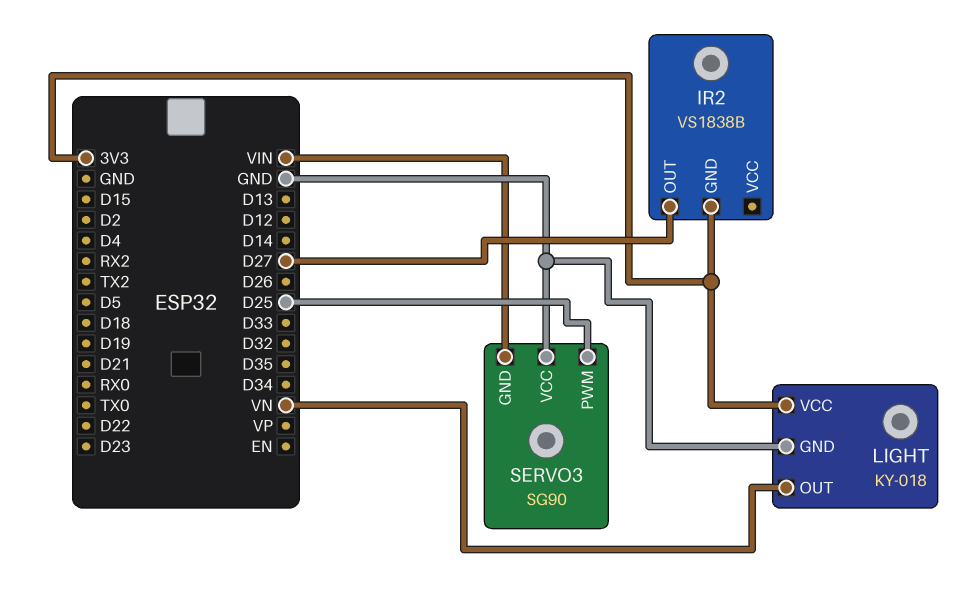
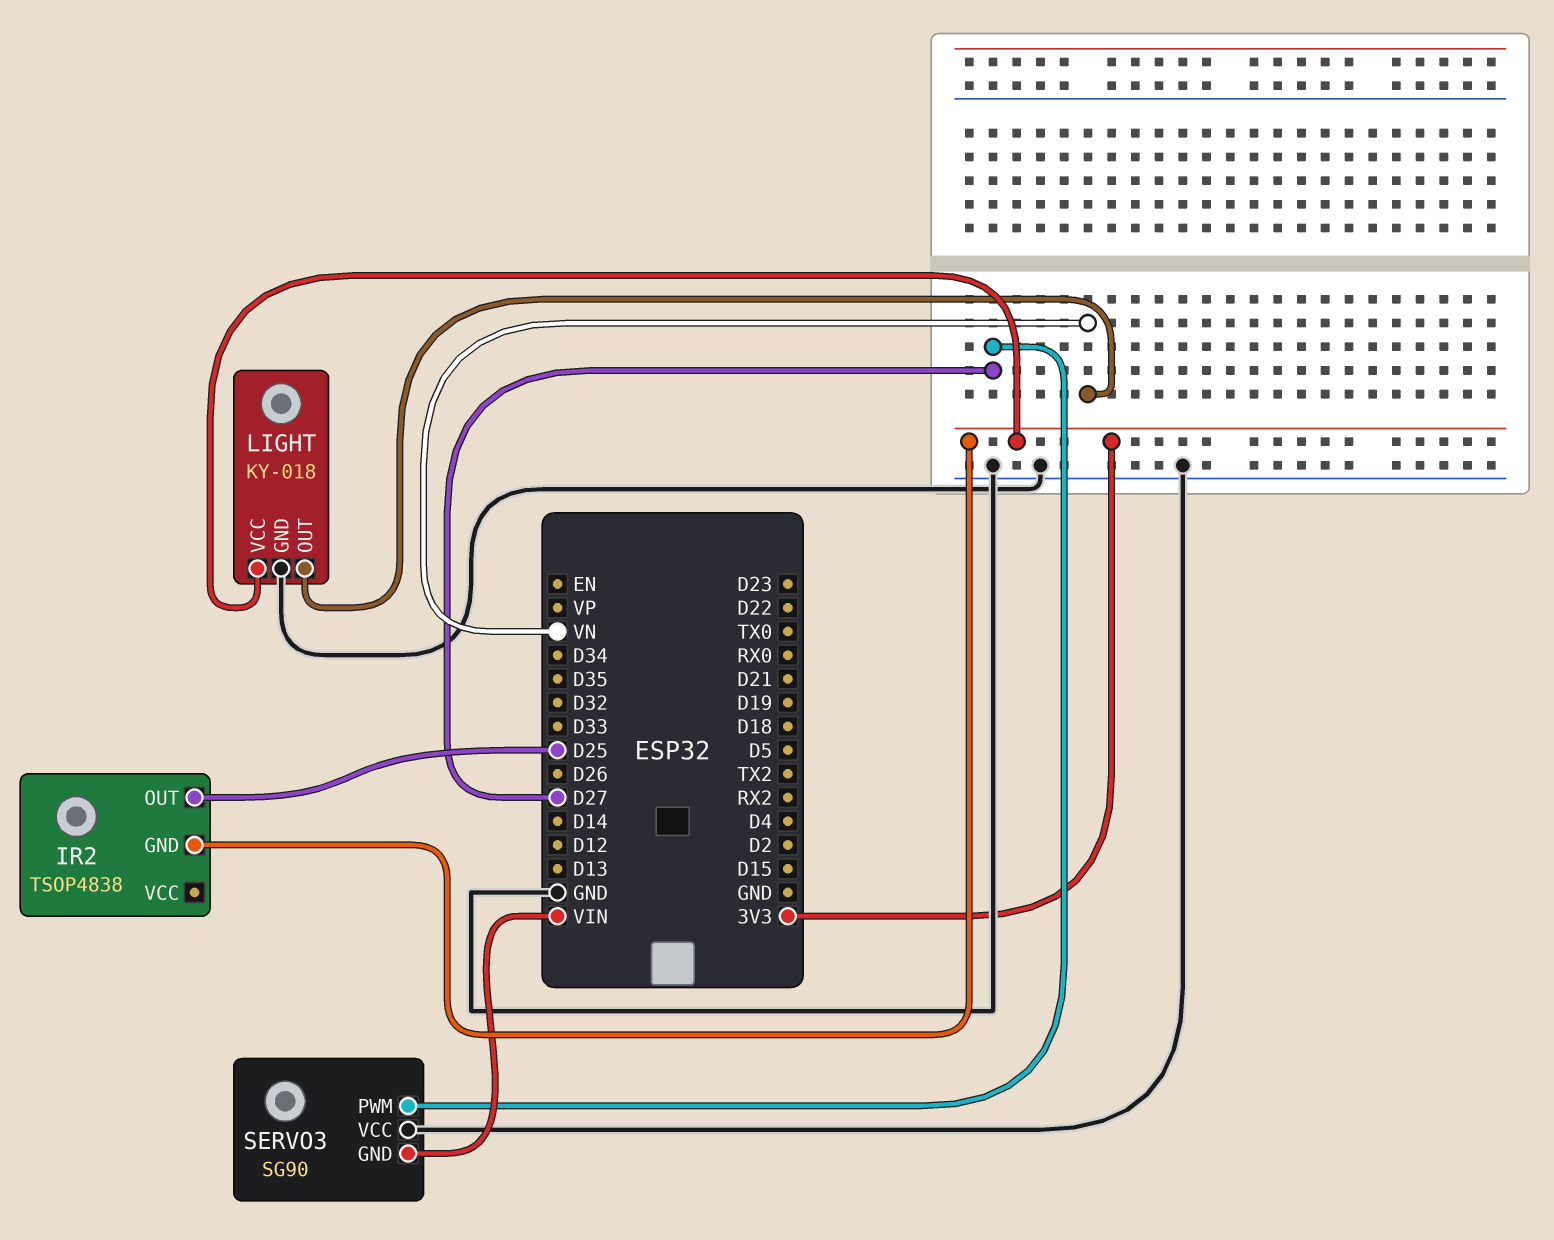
IR2: VS1838B -> TSOP4838
IR2 pin OUT: D27 -> D25
SERVO3 pin PWM: D25 -> D27

